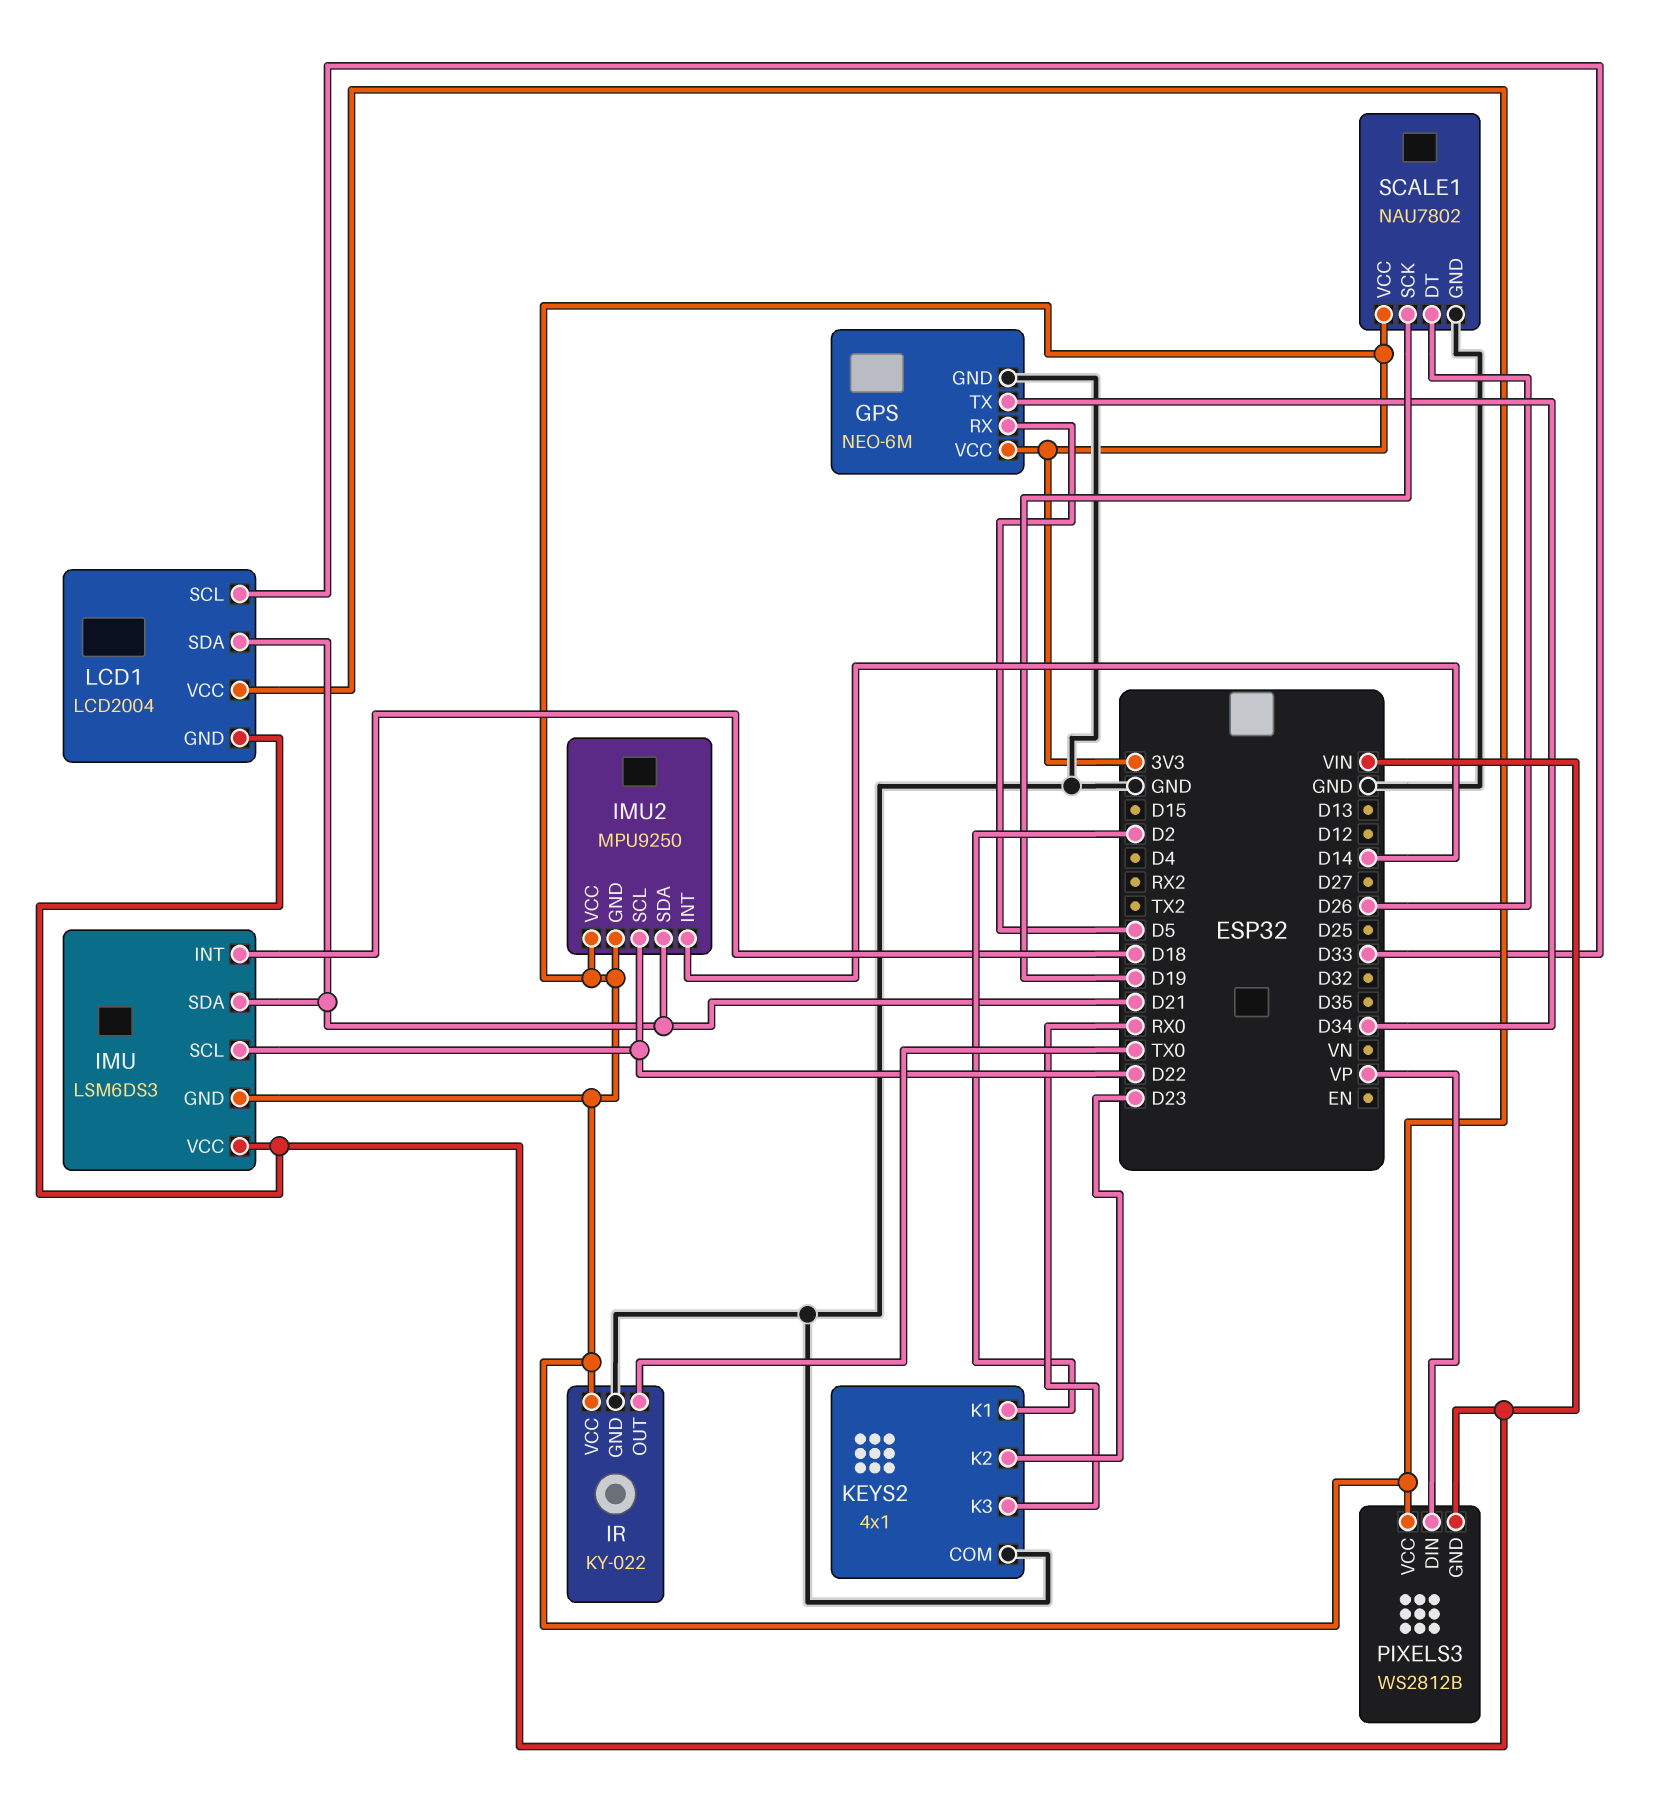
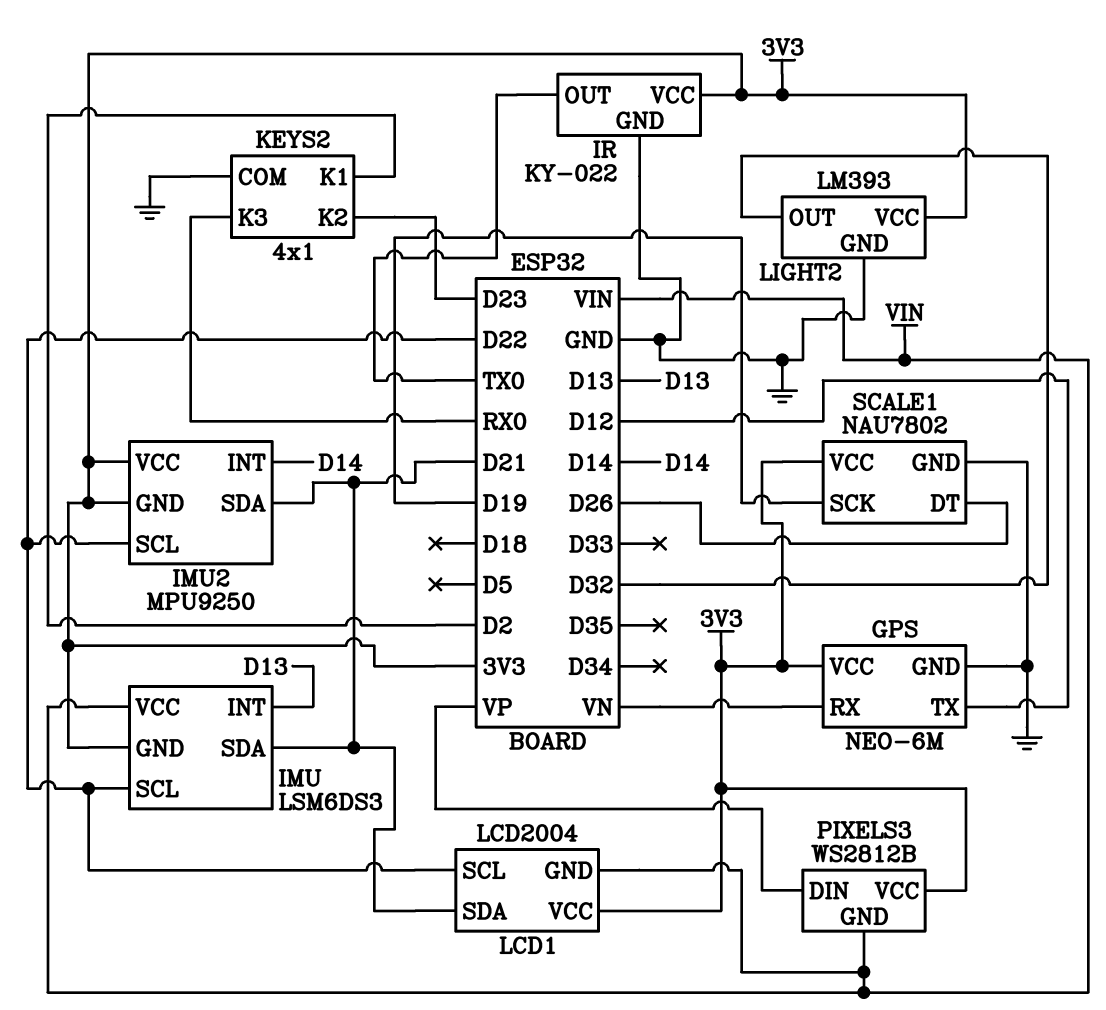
GPS pin RX: D5 -> VN
GPS pin TX: D34 -> D12
IMU pin INT: D18 -> D13
LCD1 pin SCL: D33 -> D22
LIGHT2: none -> LM393
LIGHT2 pin GND: none -> GND
LIGHT2 pin OUT: none -> D32
LIGHT2 pin VCC: none -> 3V3

